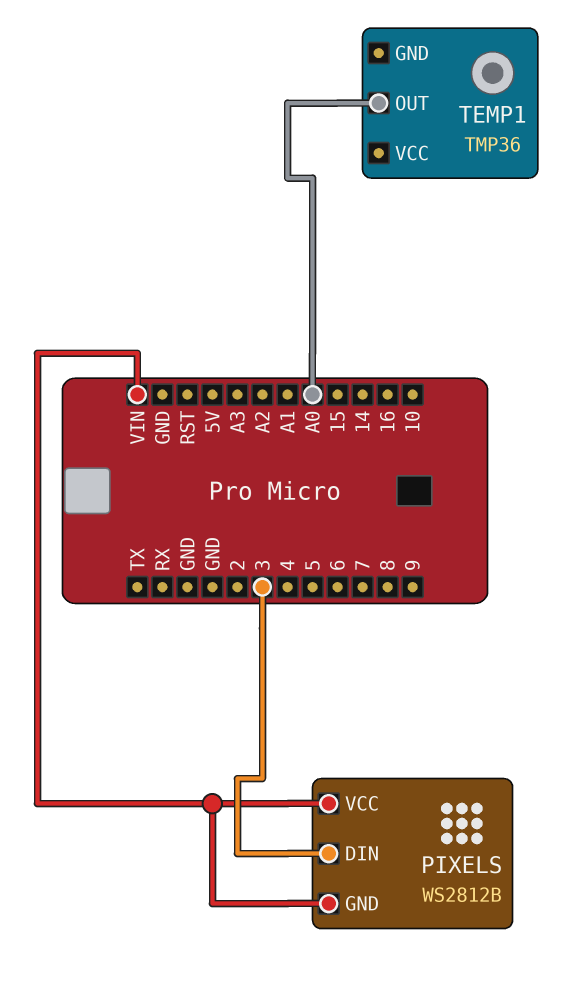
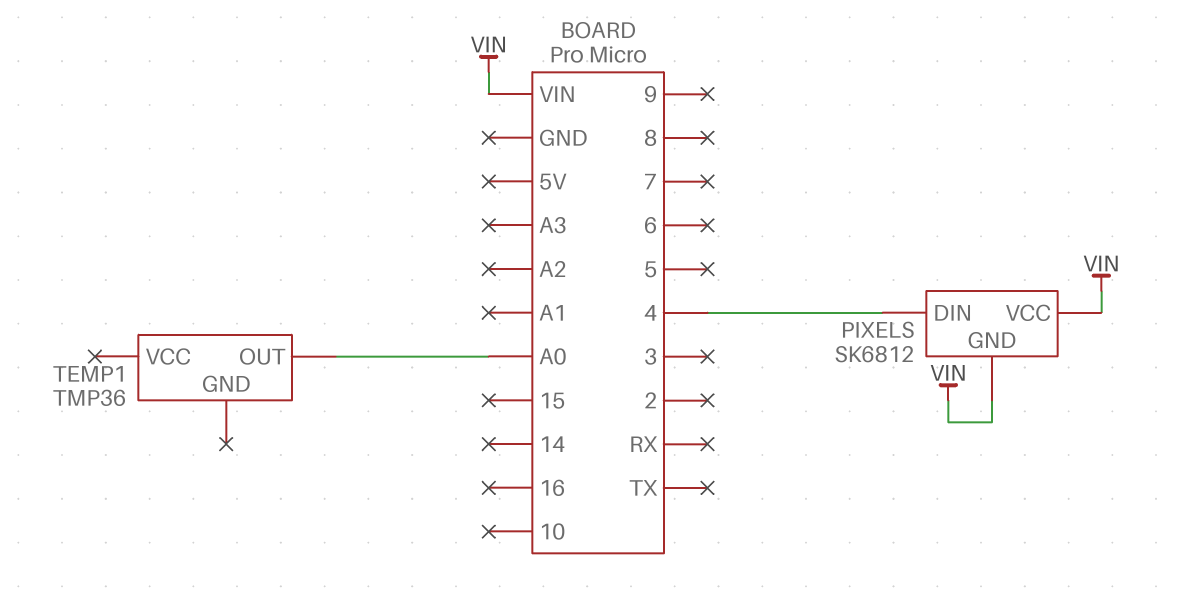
PIXELS: WS2812B -> SK6812
PIXELS pin DIN: 3 -> 4

